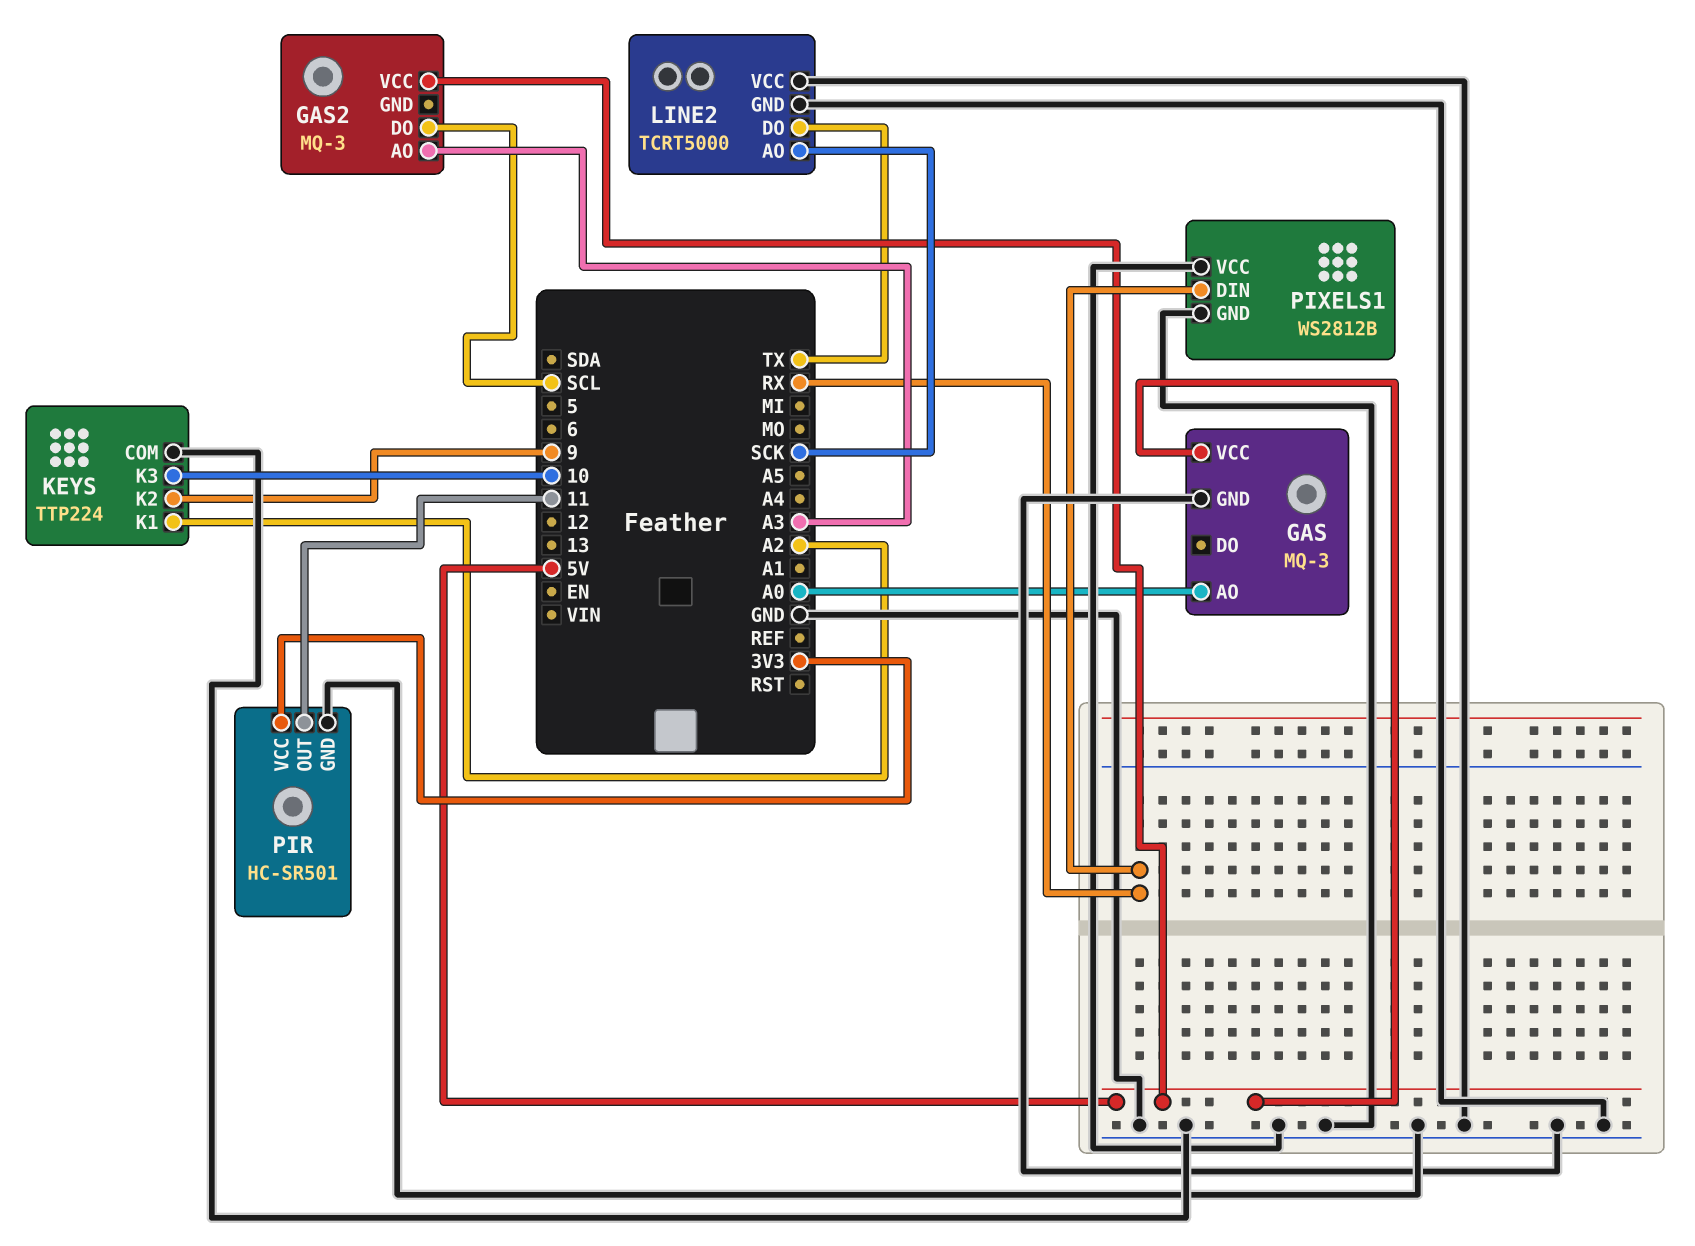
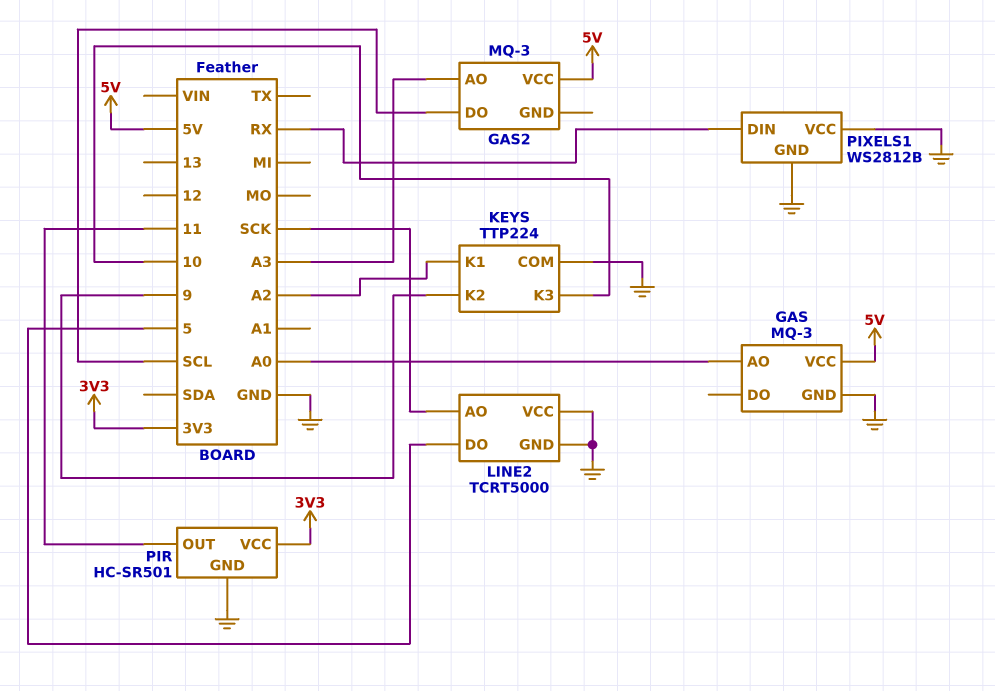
LINE2 pin DO: TX -> 5

